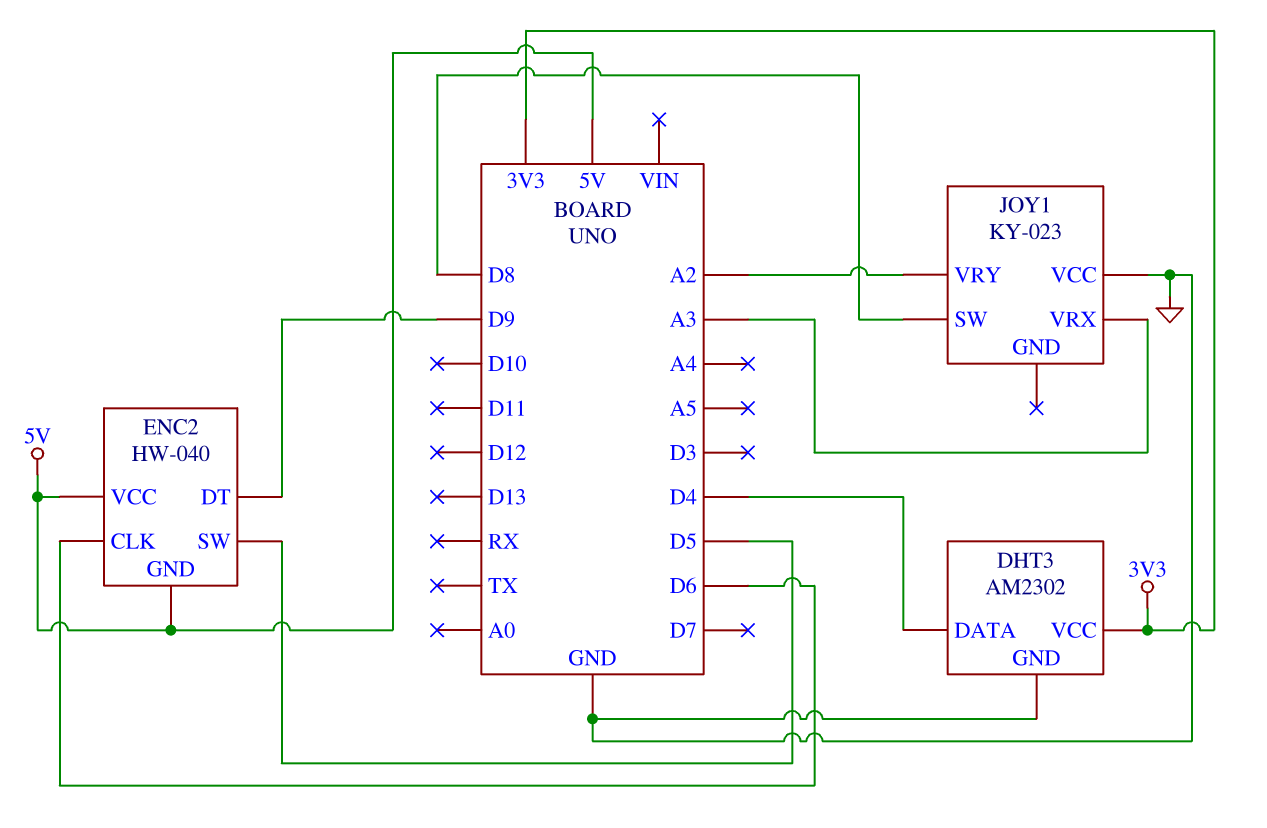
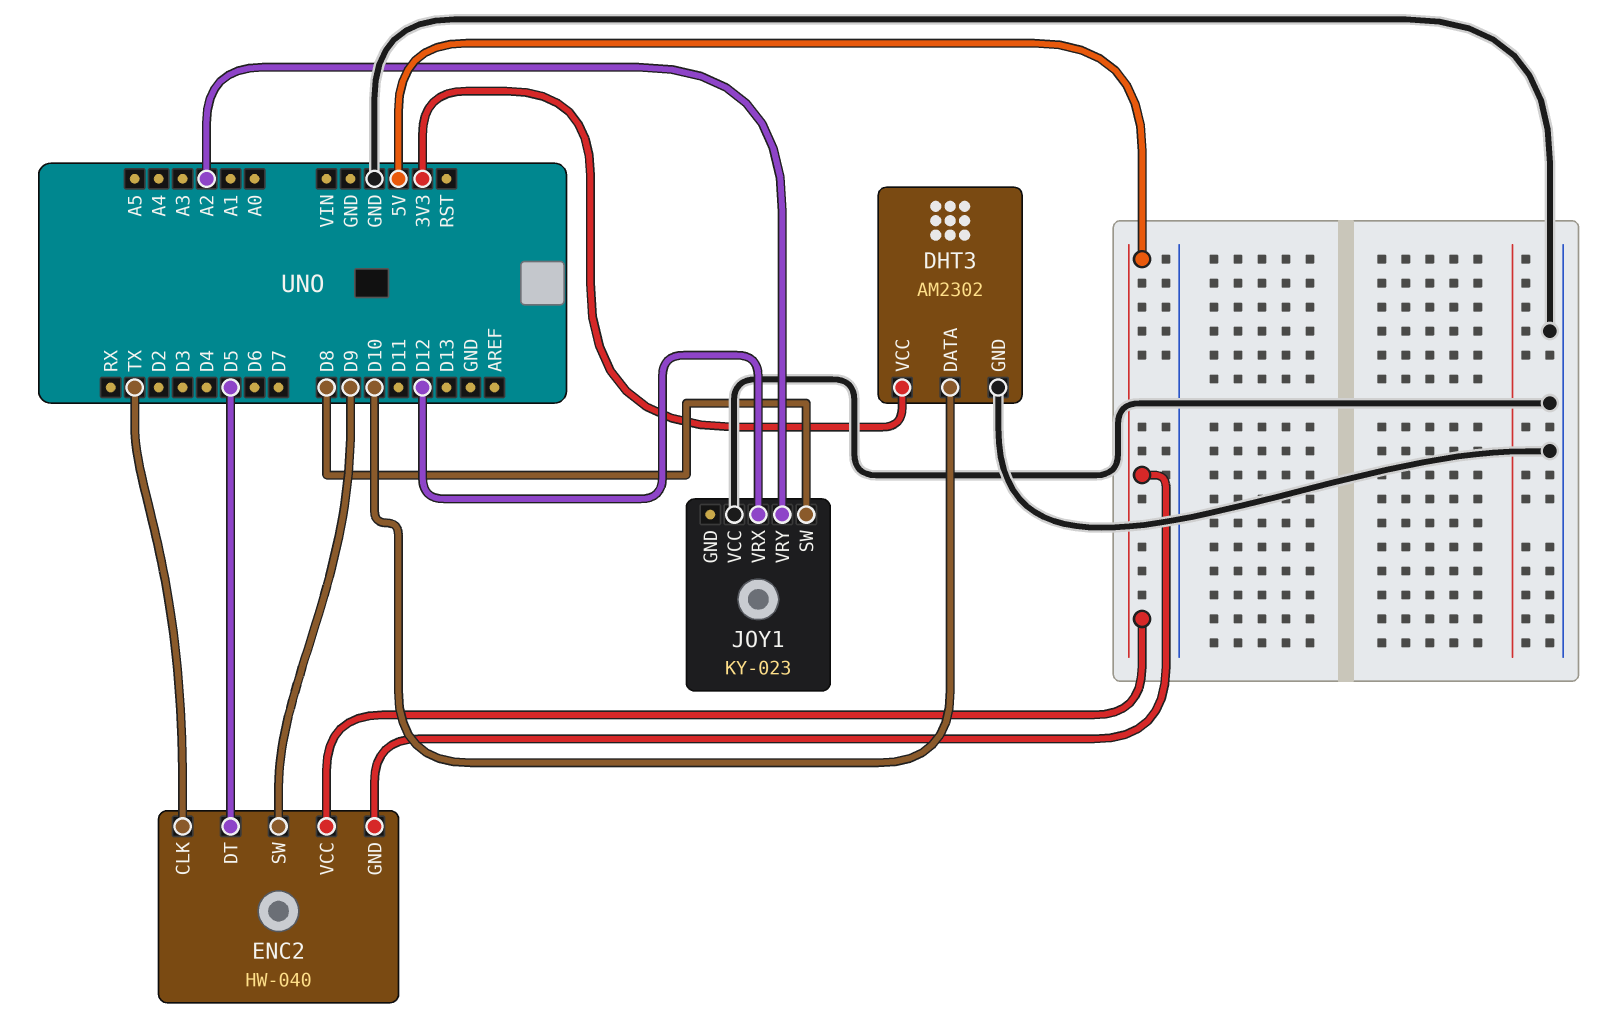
DHT3 pin DATA: D4 -> D10
ENC2 pin CLK: D6 -> TX
ENC2 pin DT: D9 -> D5
ENC2 pin SW: D5 -> D9
JOY1 pin VRX: A3 -> D12

